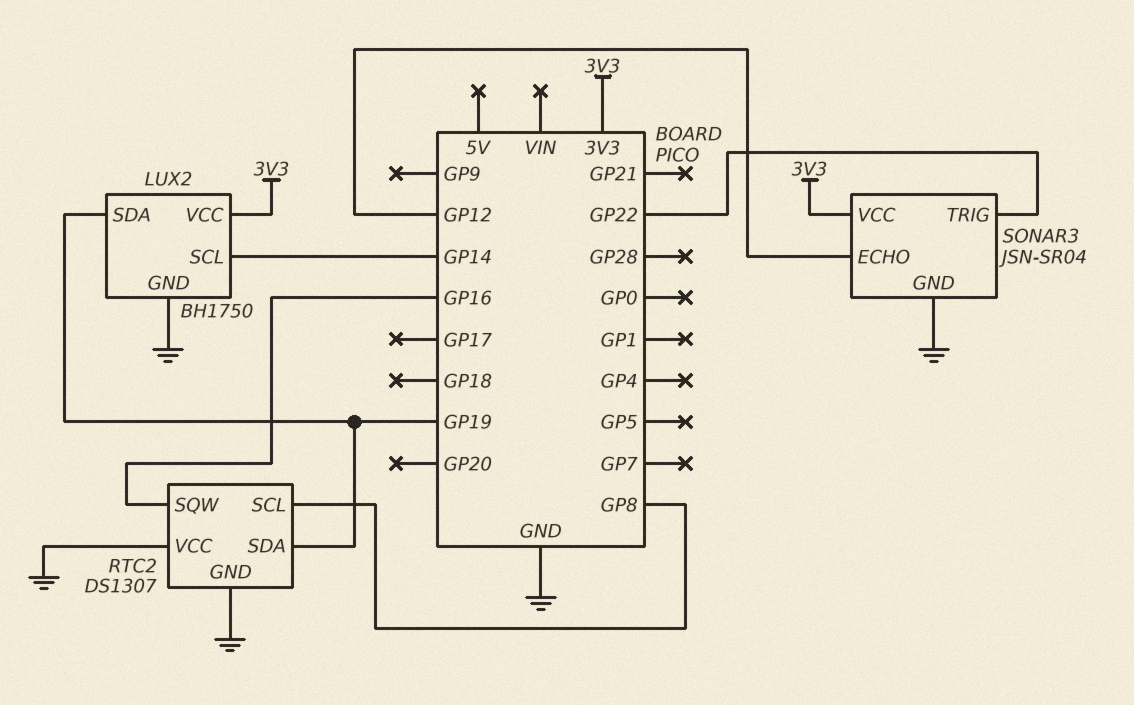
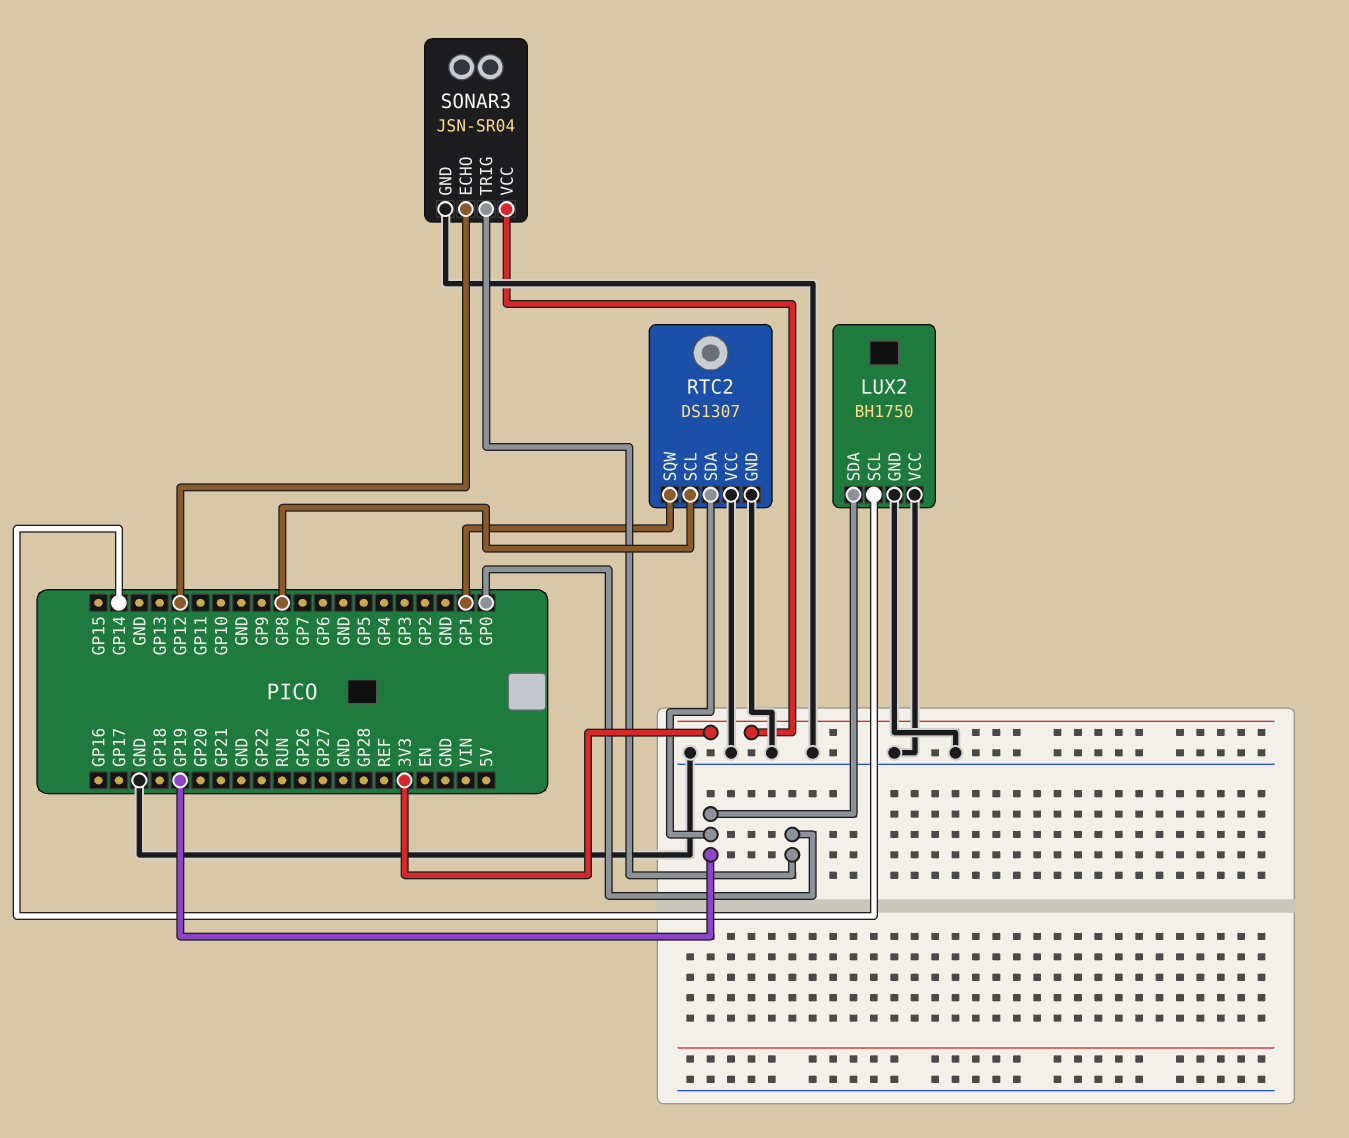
LUX2 pin VCC: 3V3 -> GND
RTC2 pin SQW: GP16 -> GP1
SONAR3 pin TRIG: GP22 -> GP0

